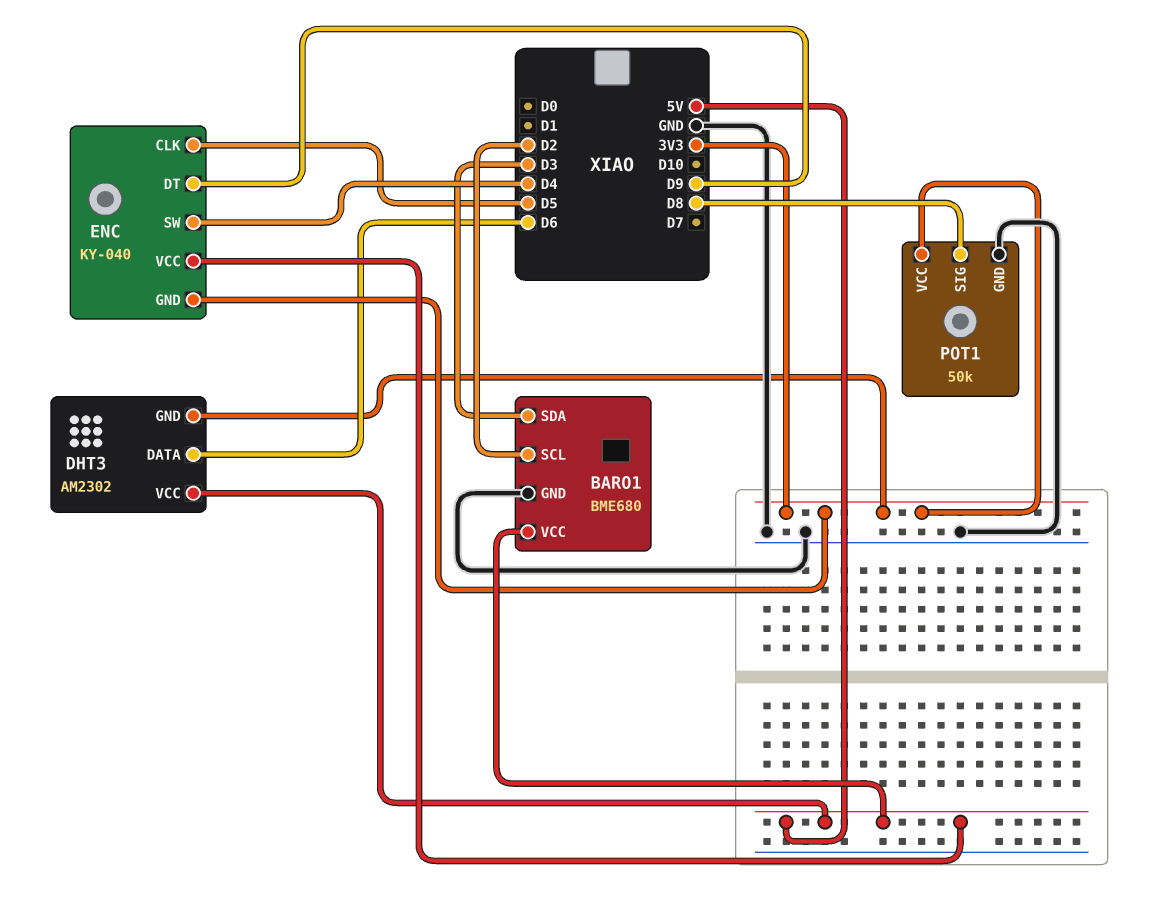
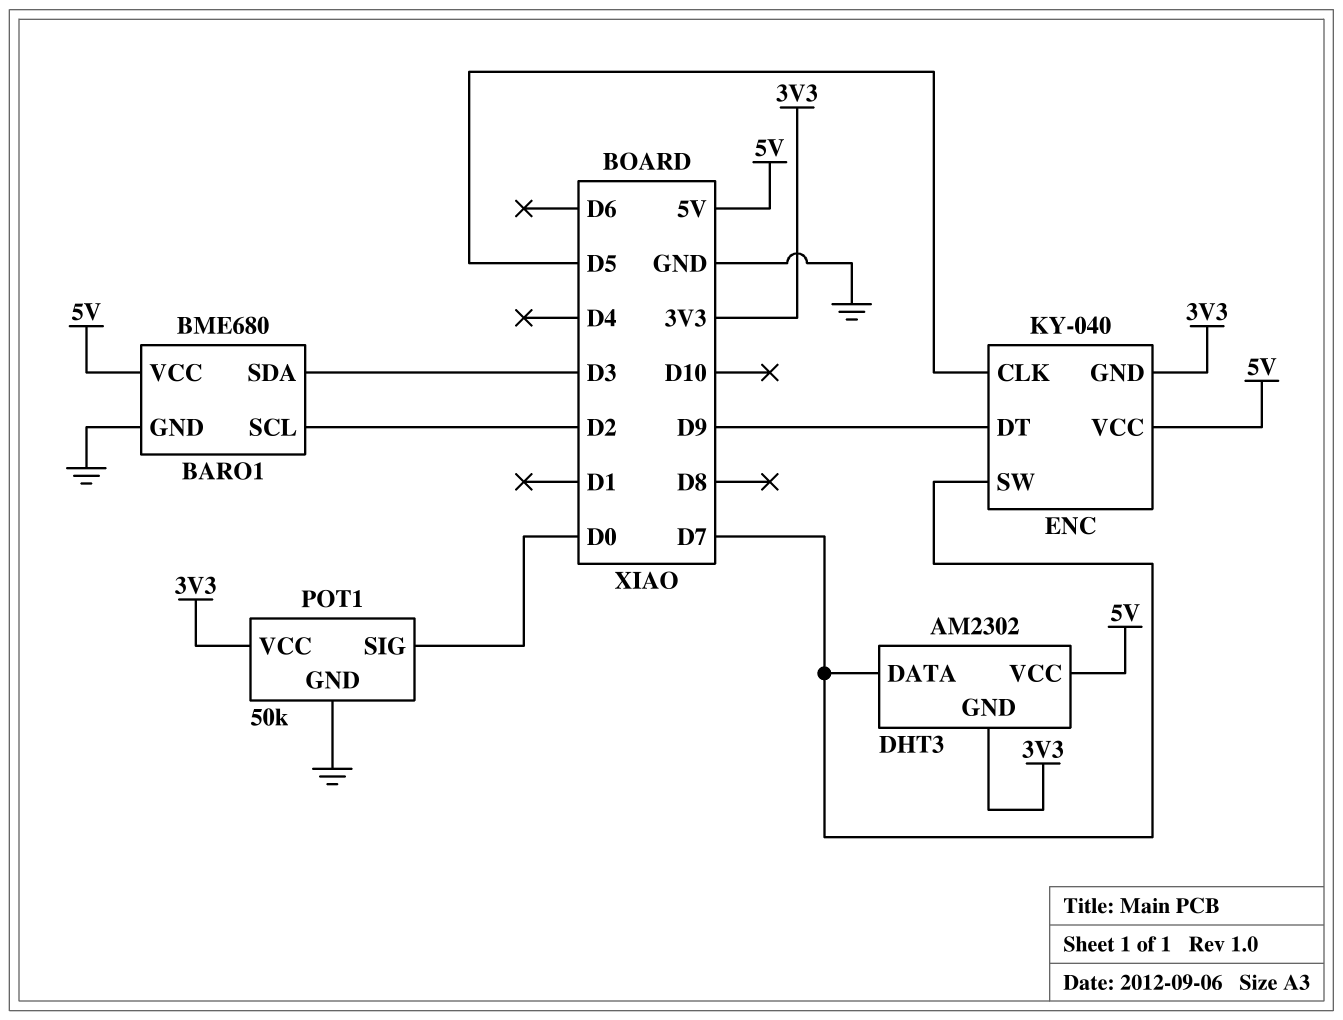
DHT3 pin DATA: D6 -> D7
ENC pin SW: D4 -> D7
POT1 pin SIG: D8 -> D0

